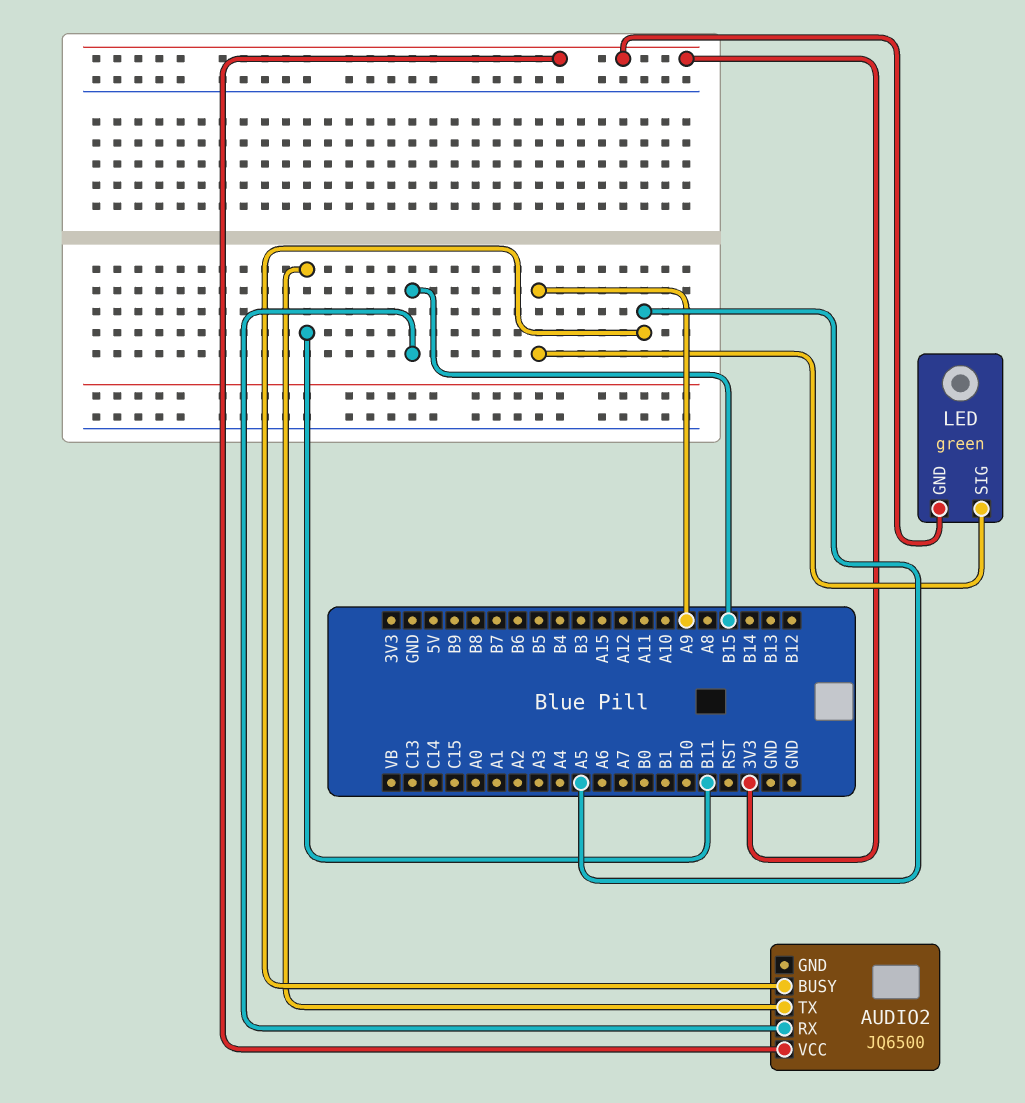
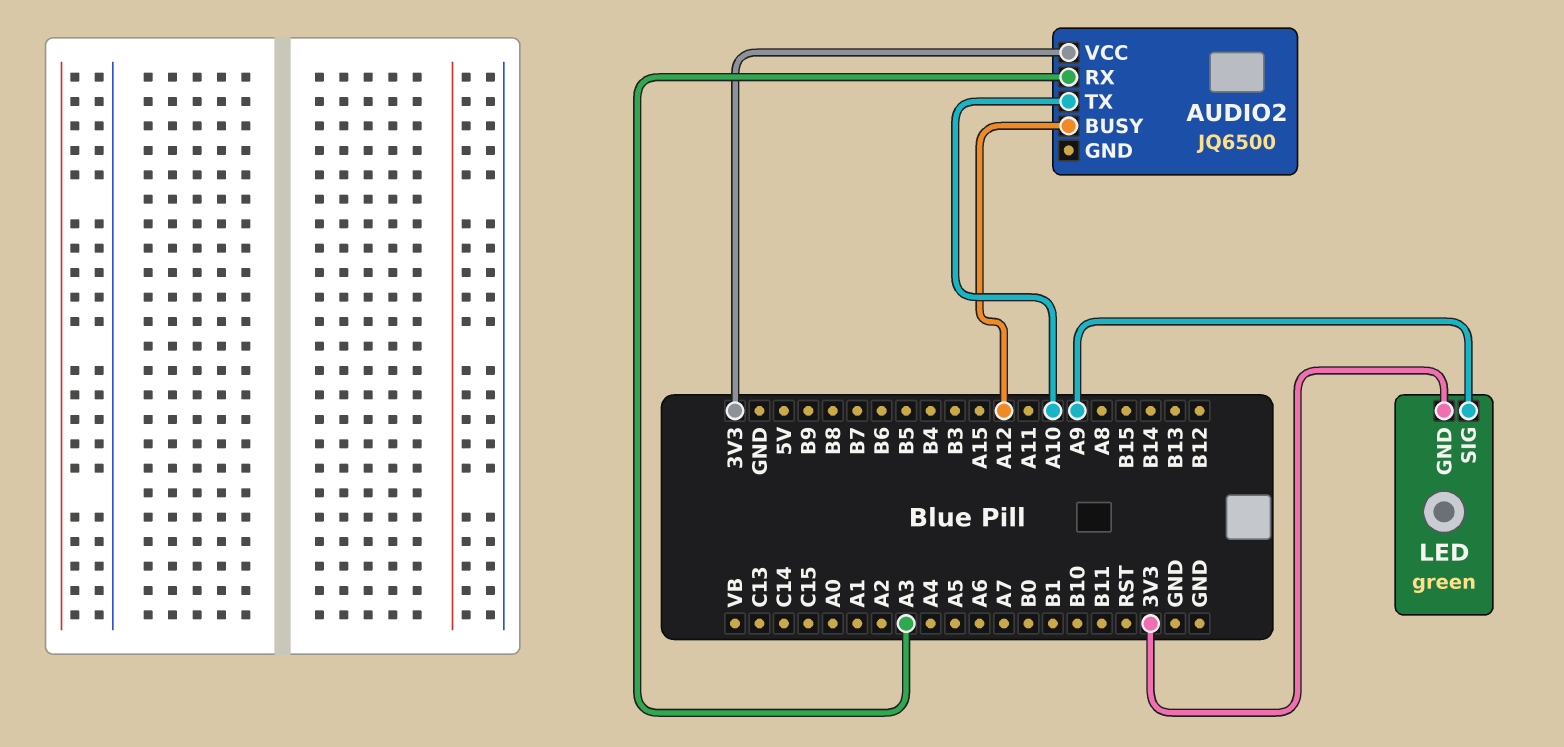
AUDIO2 pin BUSY: A5 -> A12
AUDIO2 pin RX: B15 -> A3
AUDIO2 pin TX: B11 -> A10

